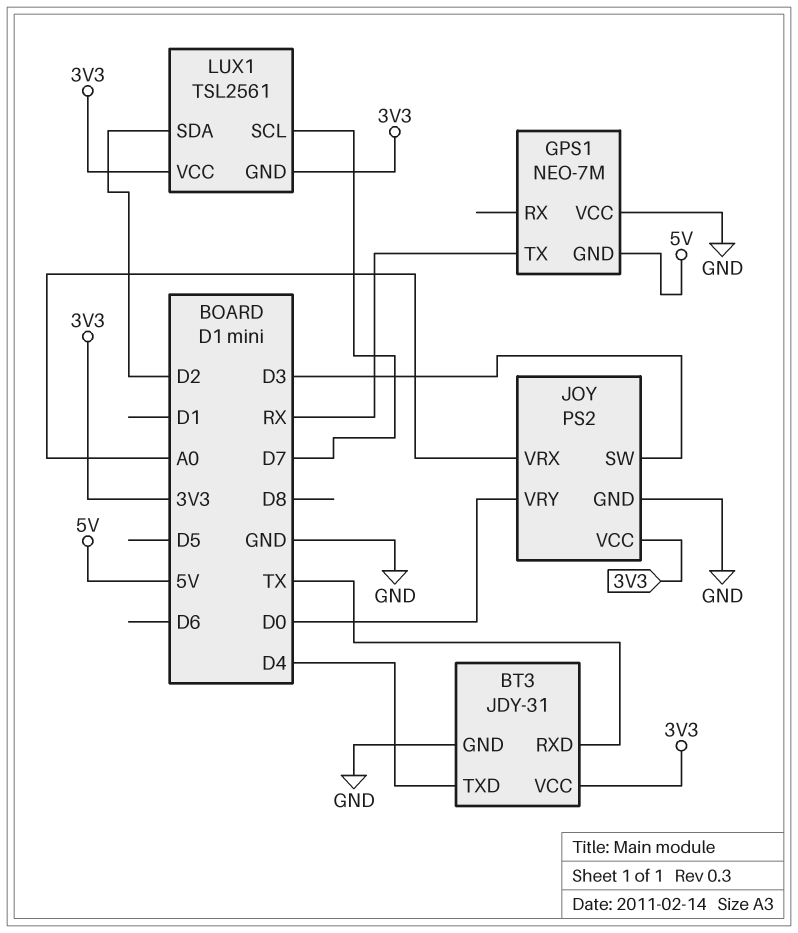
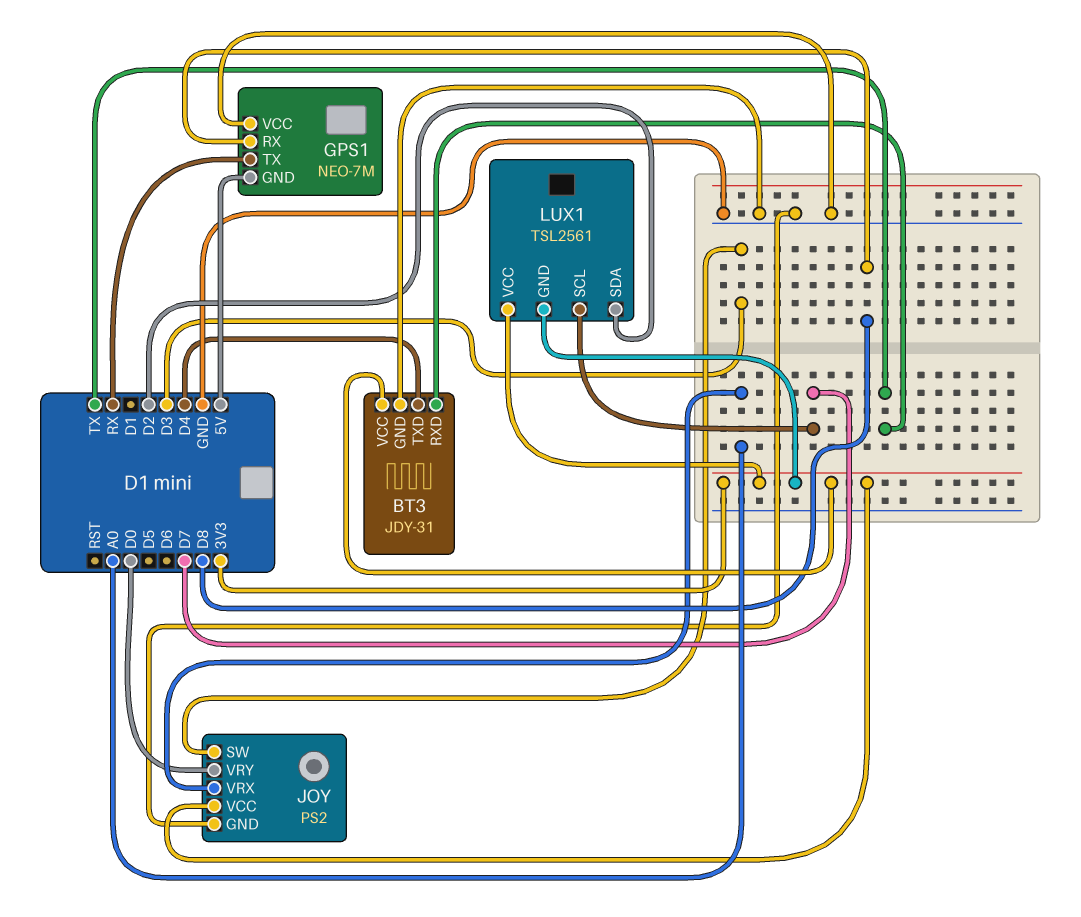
GPS1 pin RX: none -> D8

